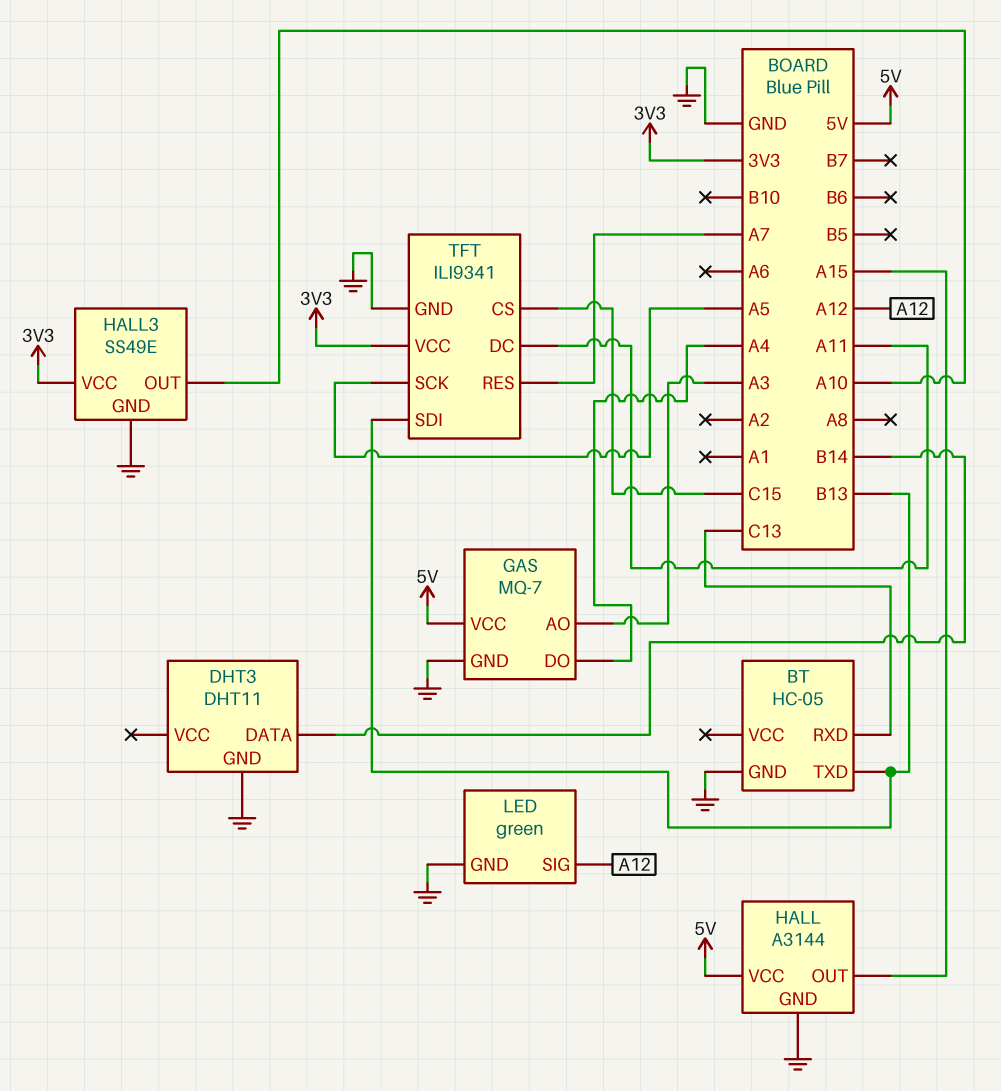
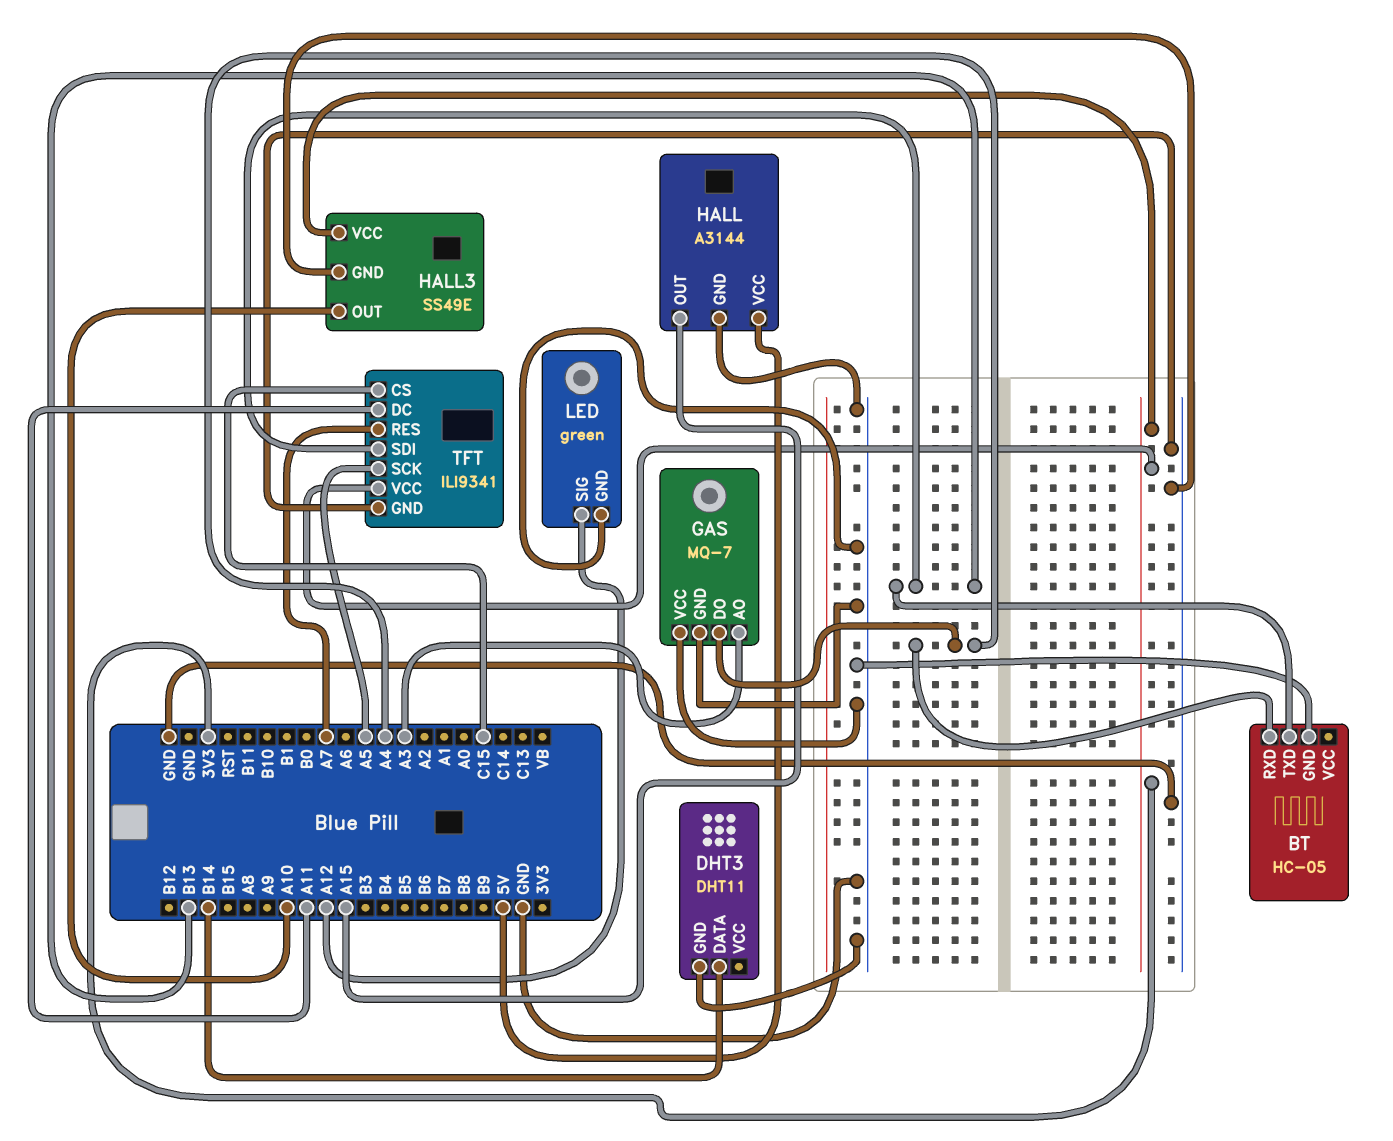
BT pin RXD: C13 -> A4
GAS pin VCC: 5V -> GND

